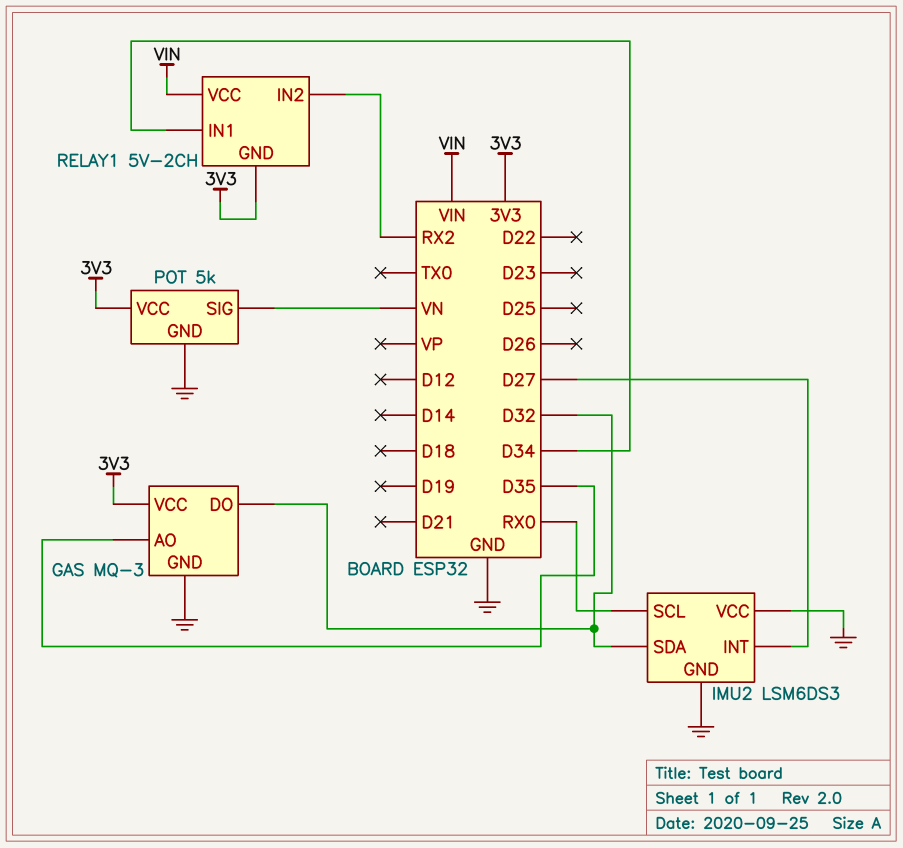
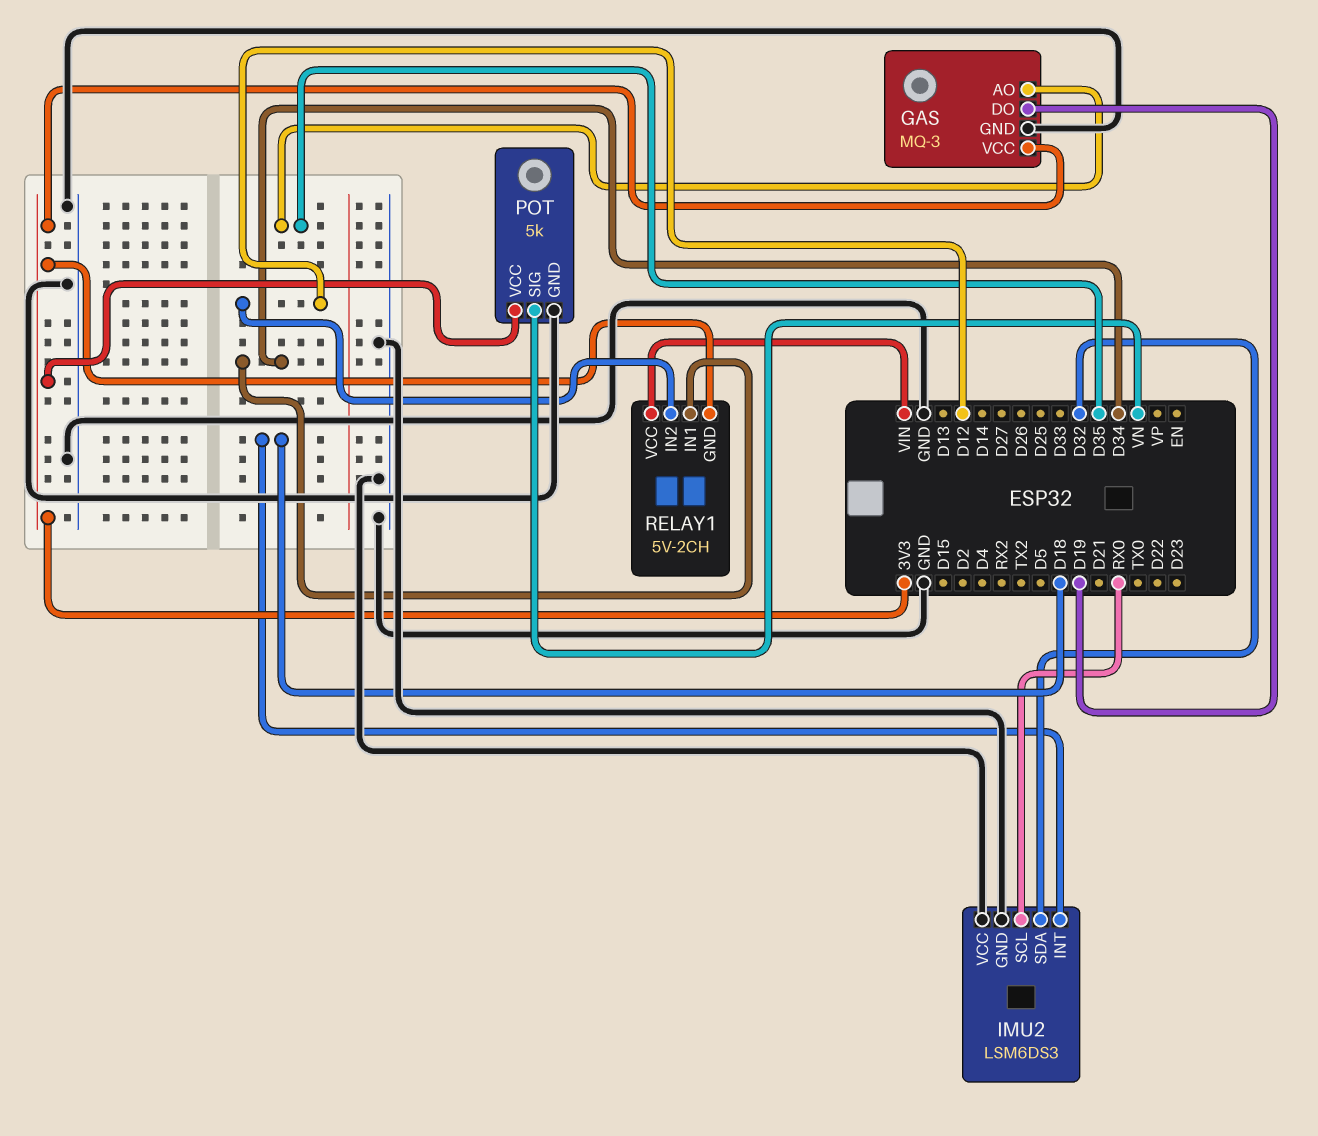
GAS pin DO: D32 -> D19
IMU2 pin INT: D27 -> D18
RELAY1 pin IN2: RX2 -> D12

